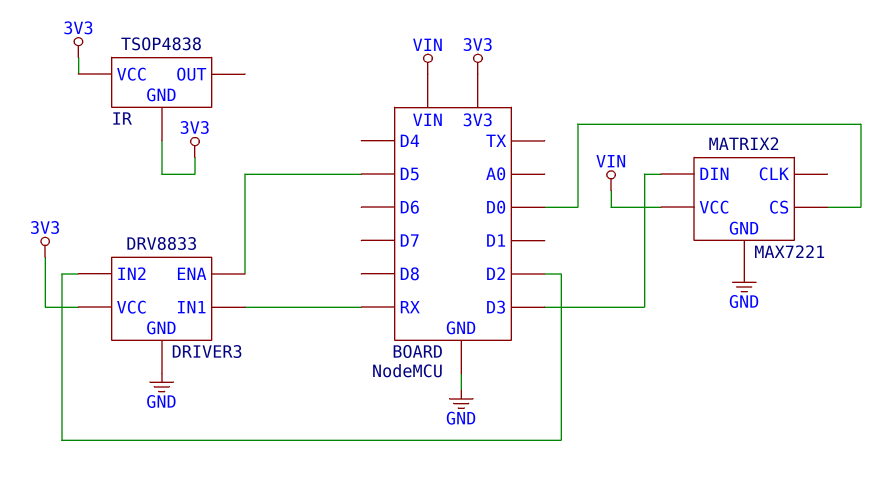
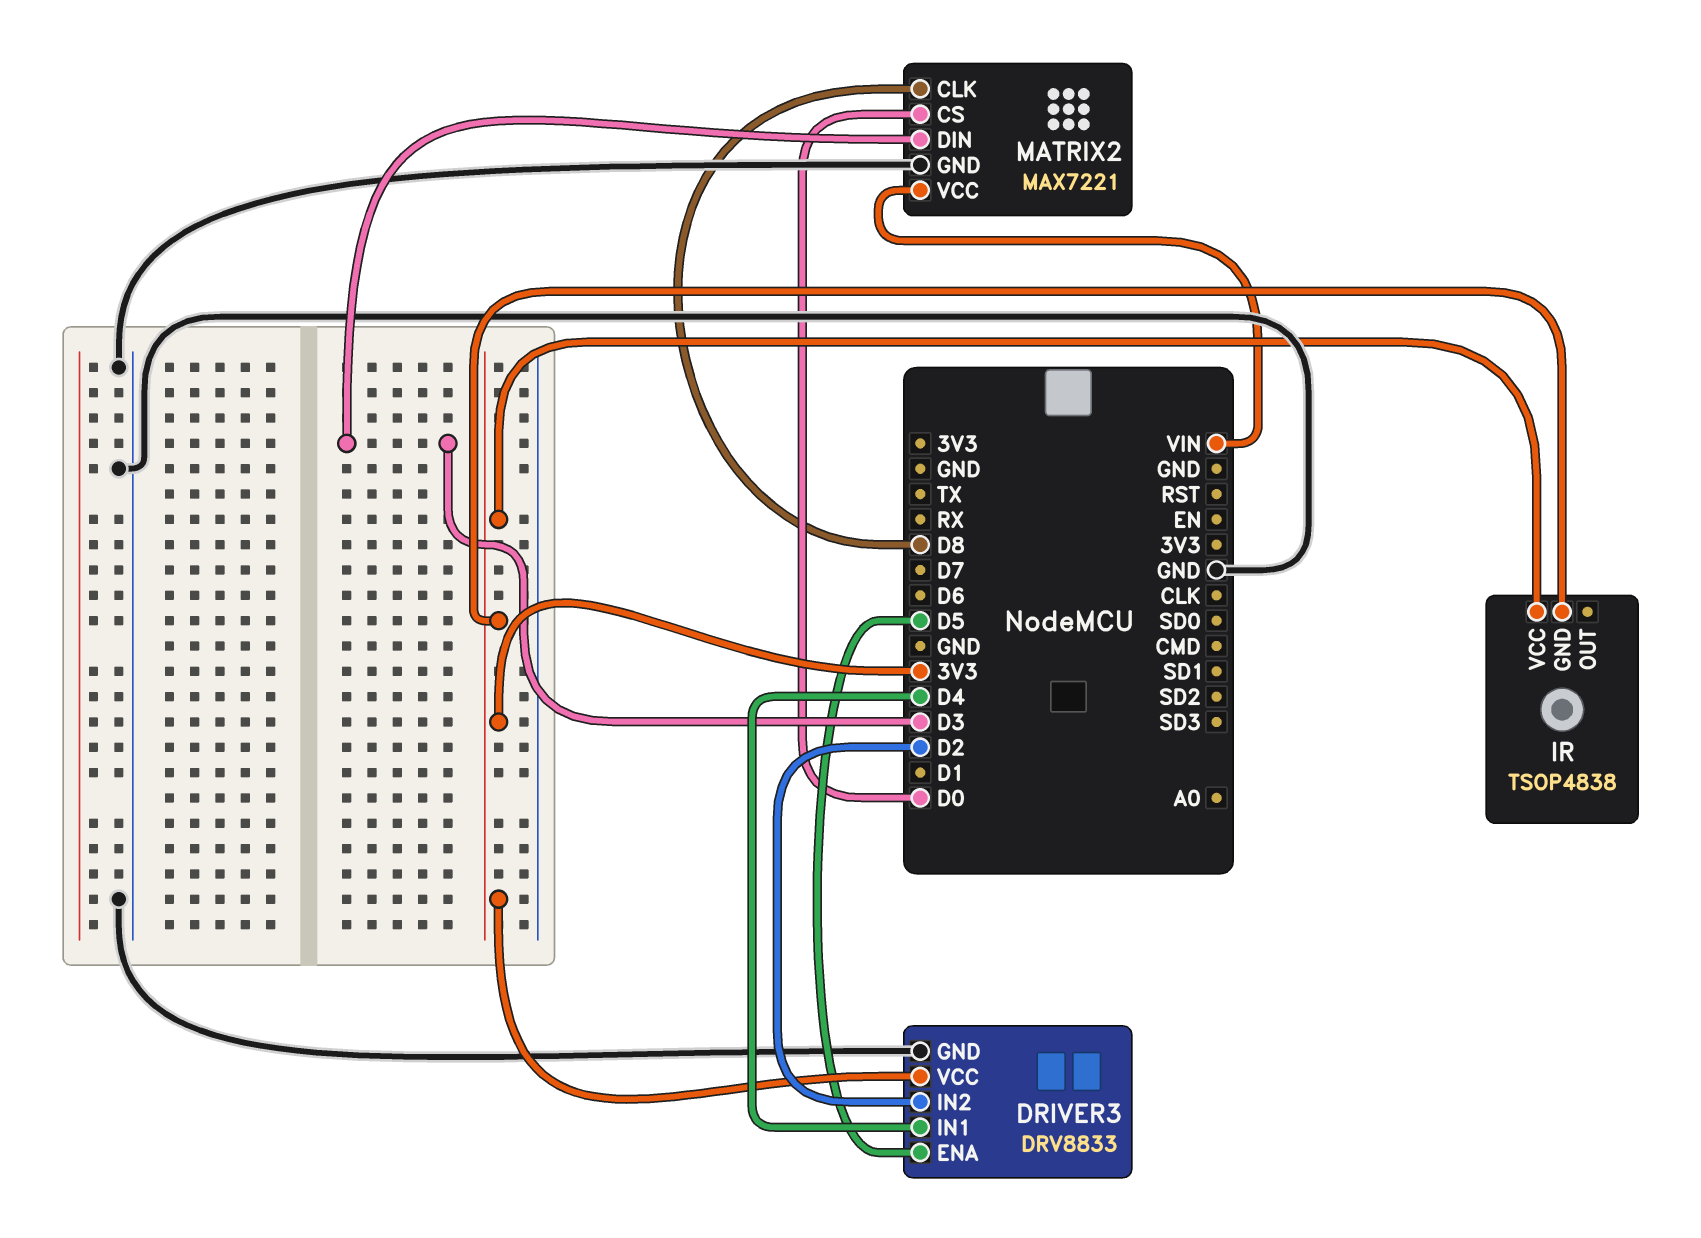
DRIVER3 pin IN1: RX -> D4
MATRIX2 pin CLK: none -> D8

